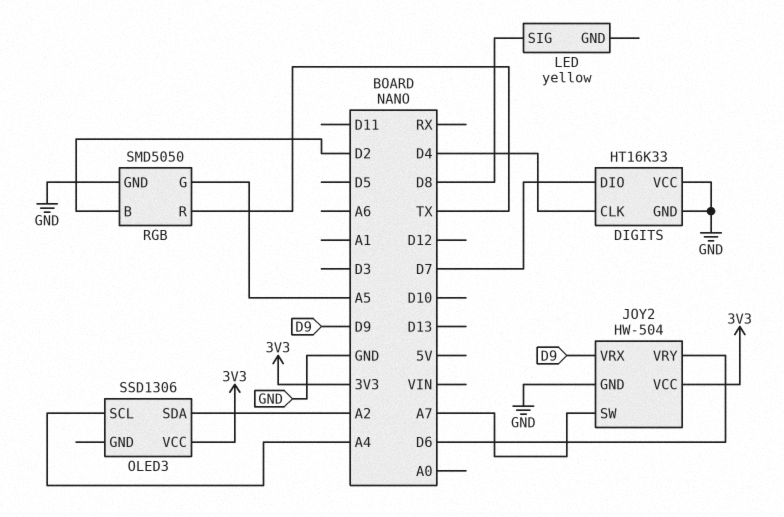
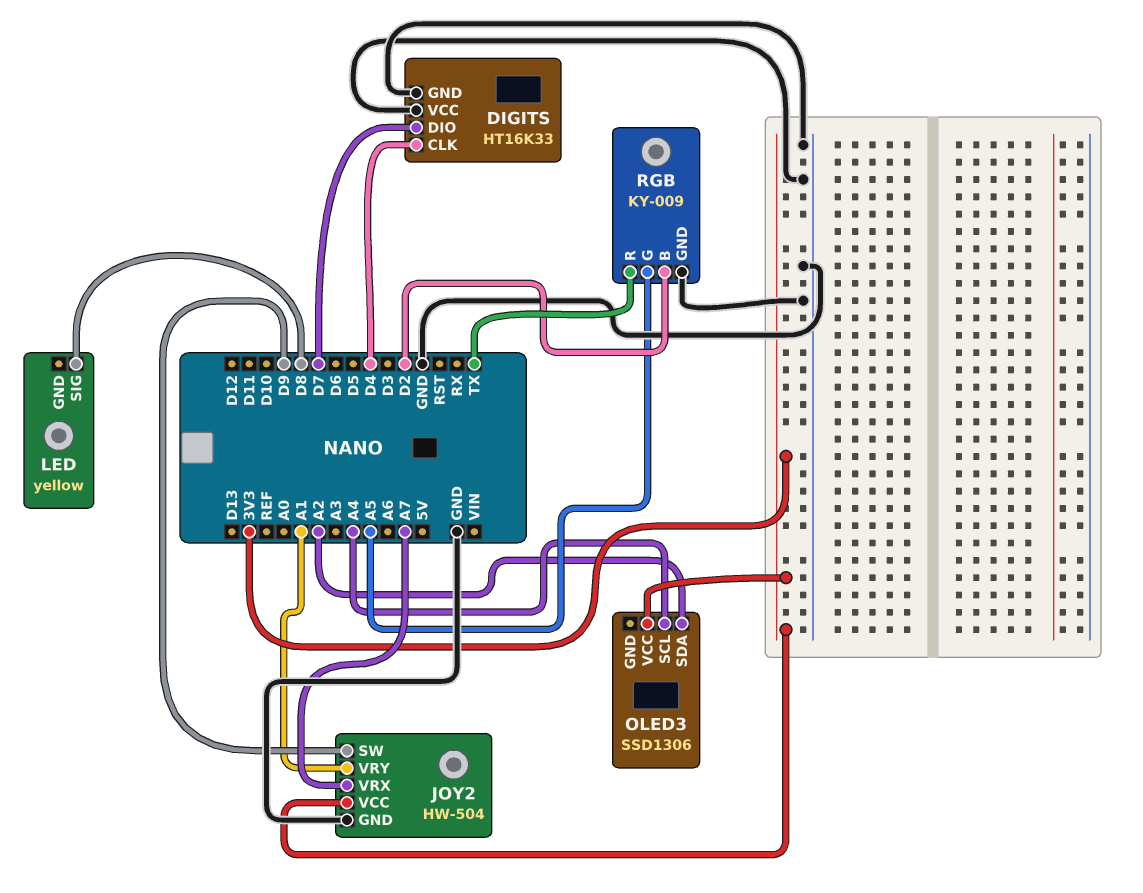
JOY2 pin SW: A7 -> D9
JOY2 pin VRX: D9 -> A7
JOY2 pin VRY: D6 -> A1
RGB: SMD5050 -> KY-009

